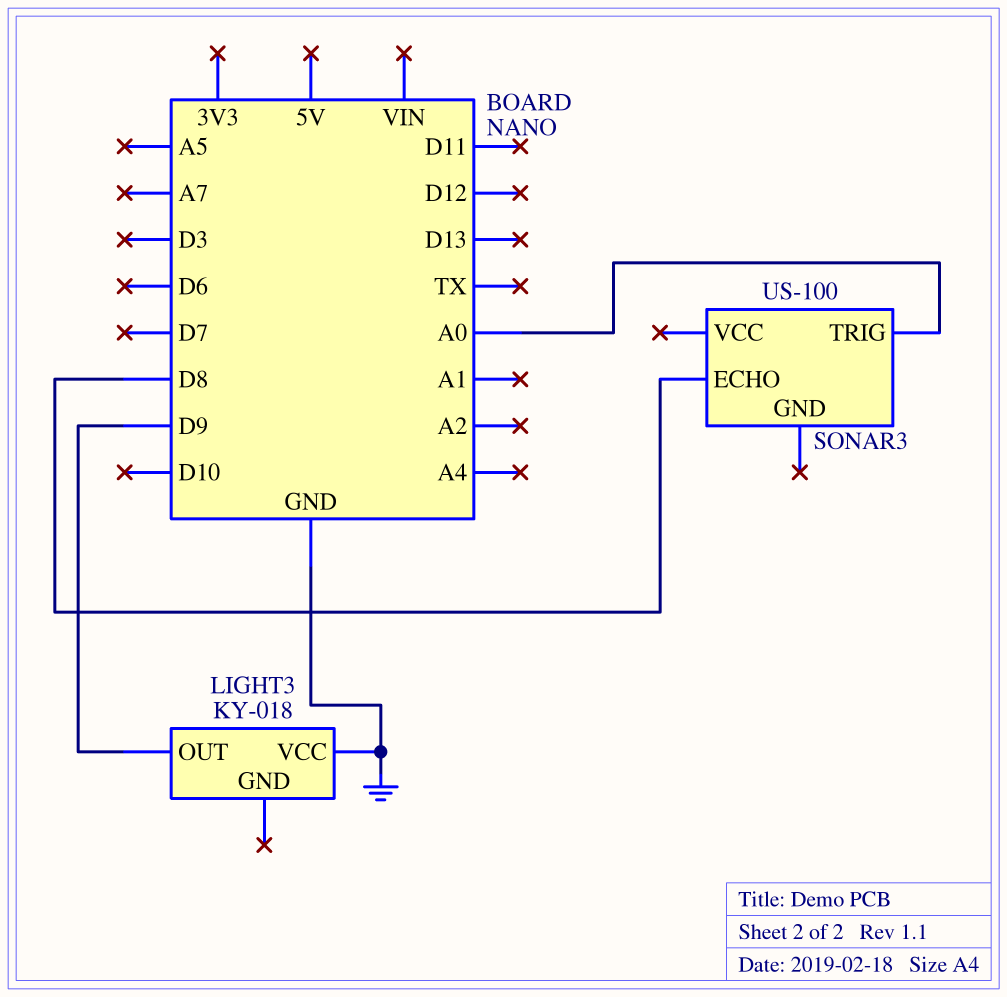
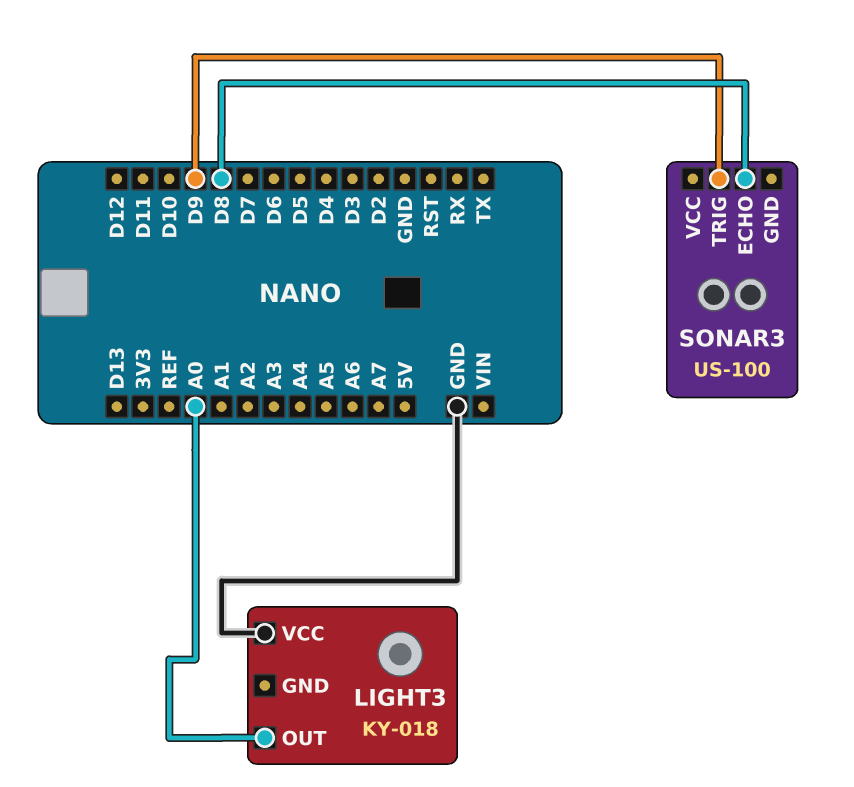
LIGHT3 pin OUT: D9 -> A0
SONAR3 pin TRIG: A0 -> D9

